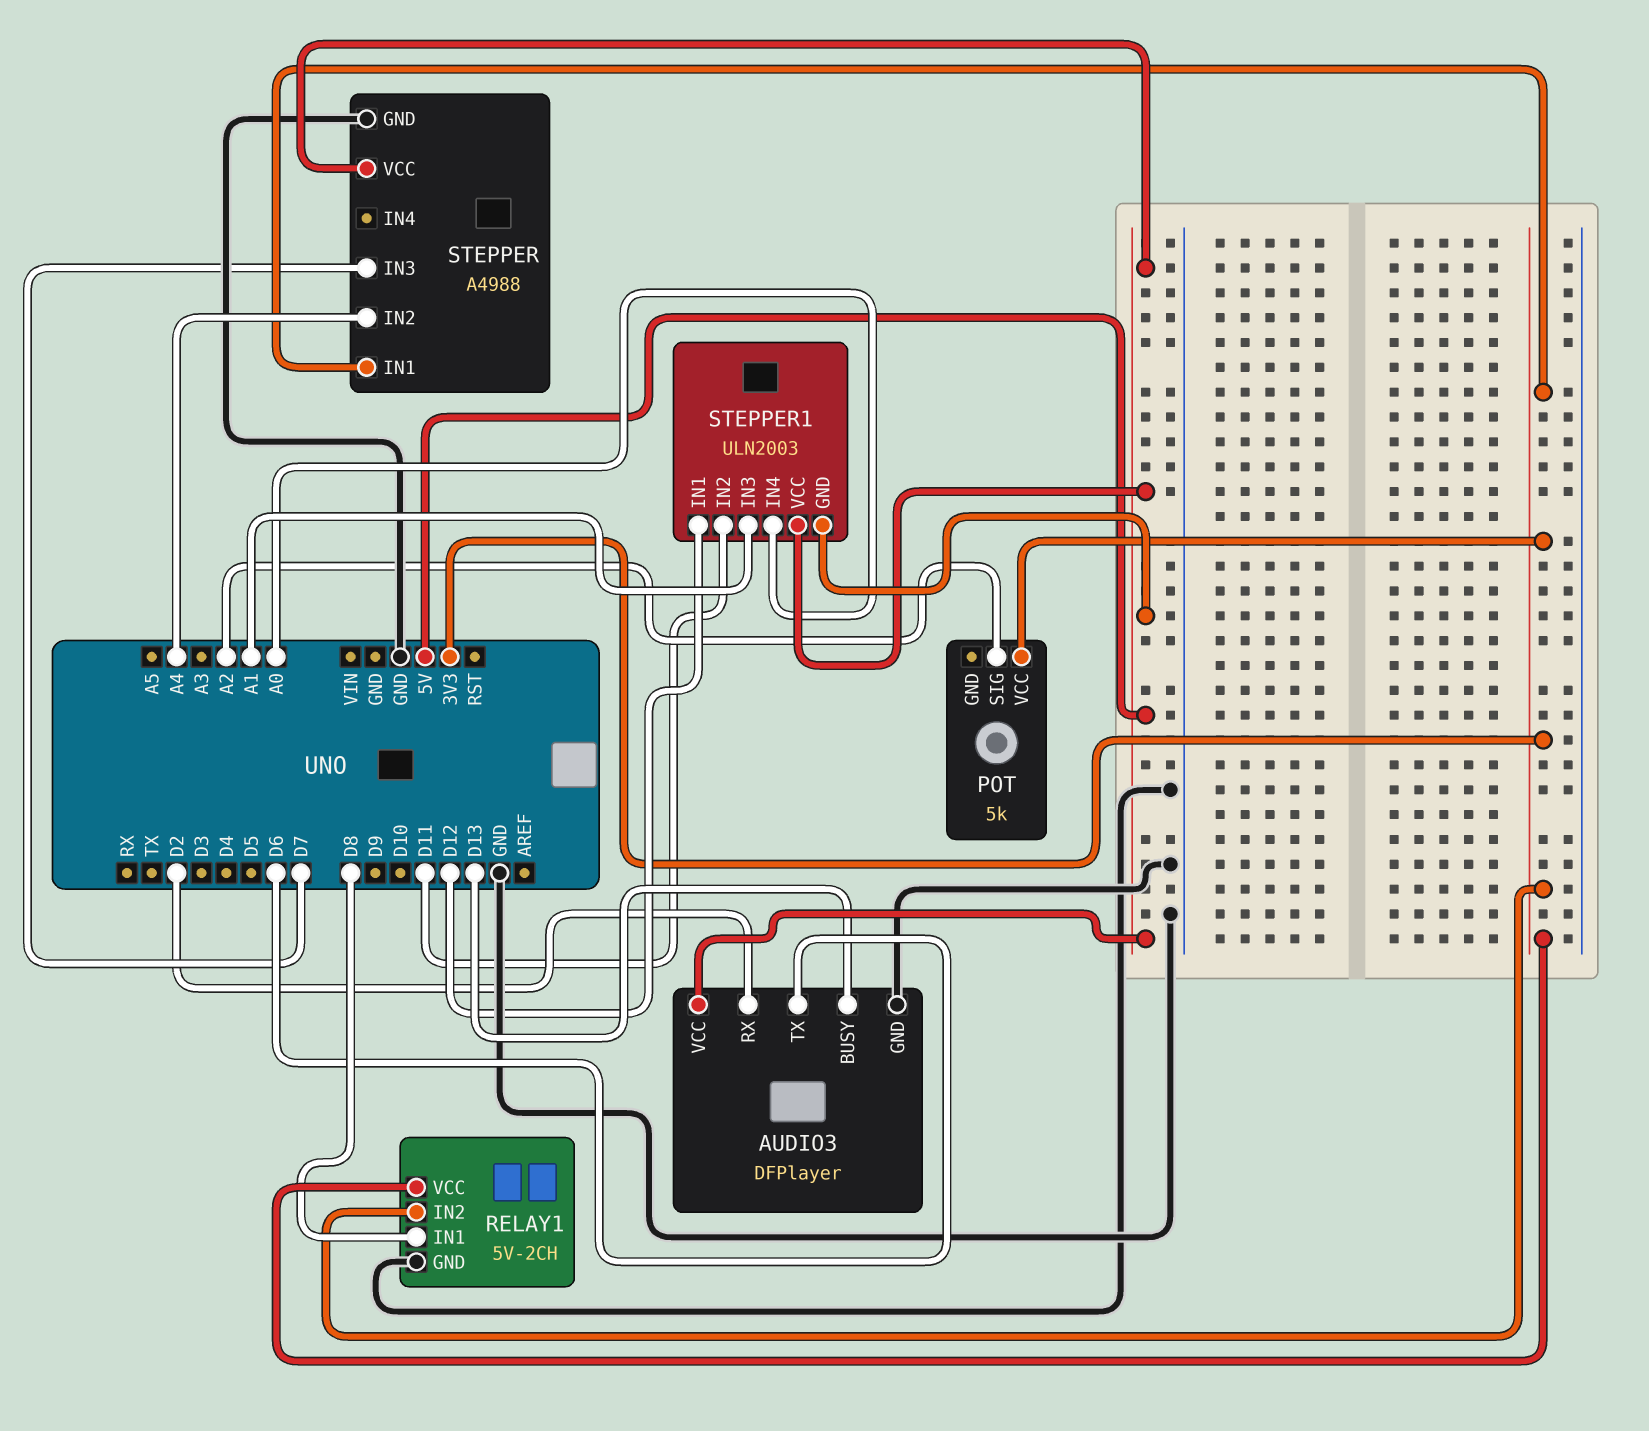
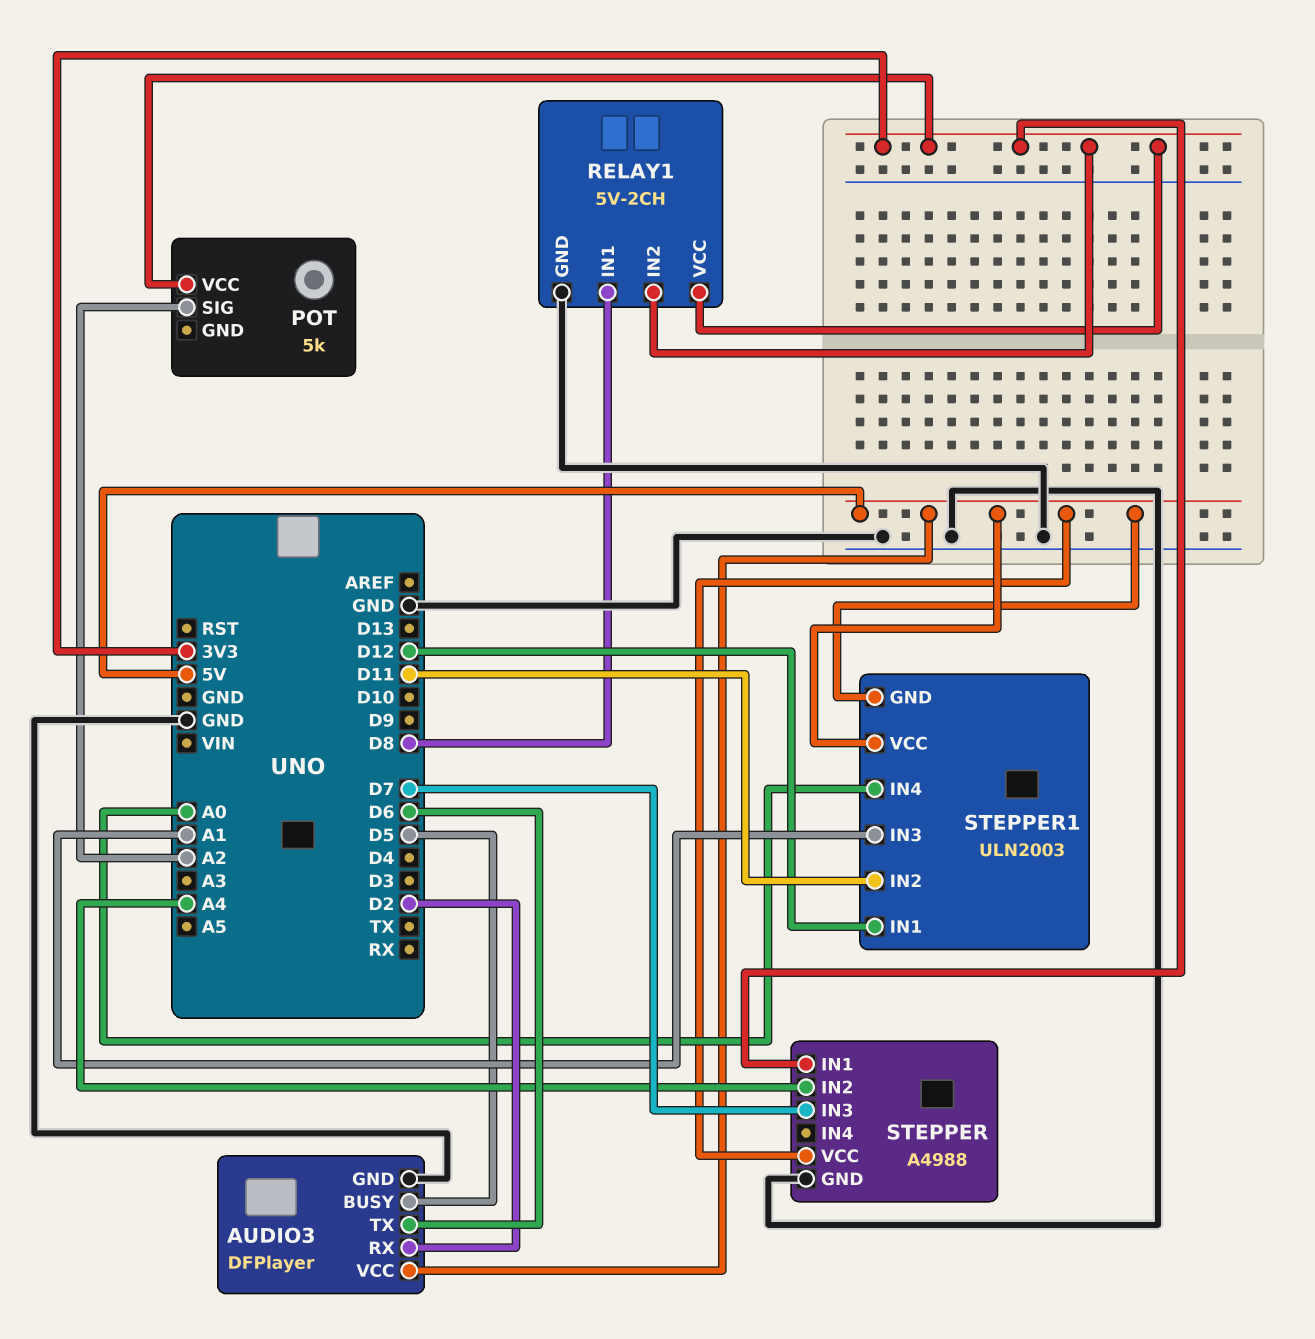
AUDIO3 pin BUSY: D13 -> D5

